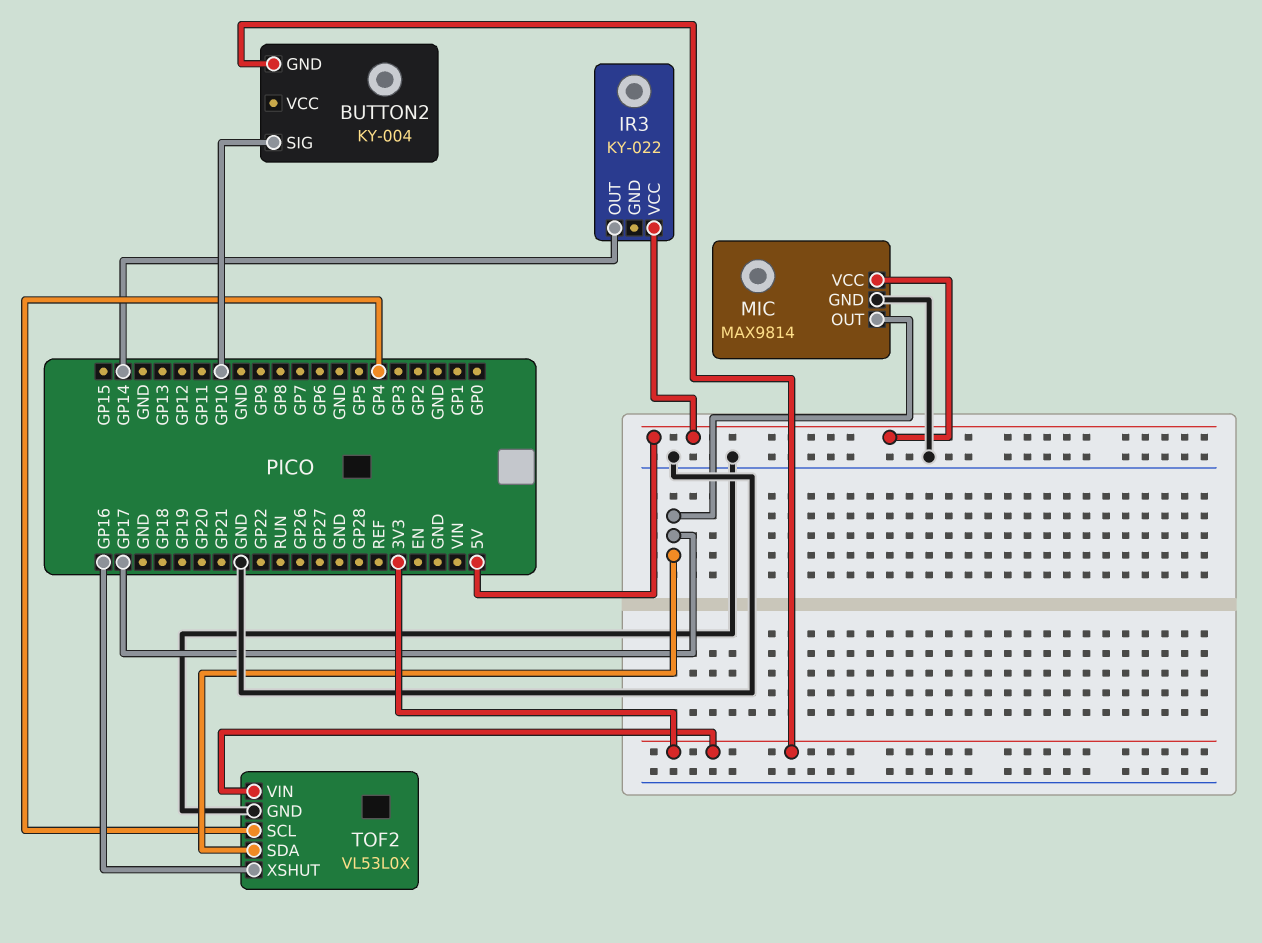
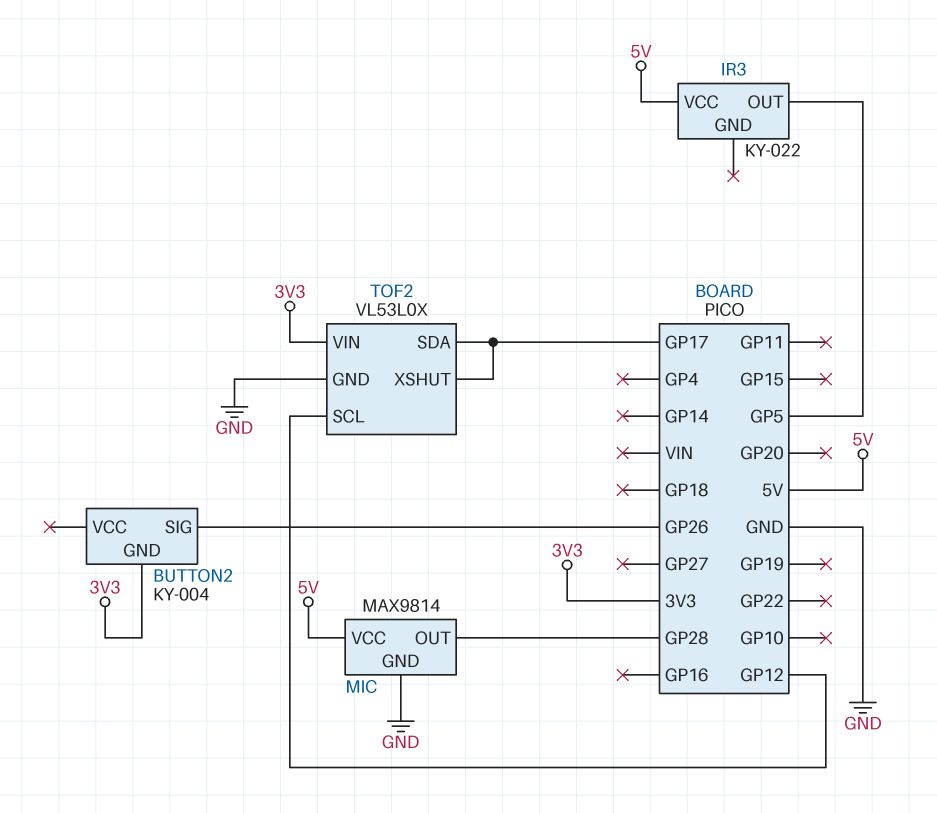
BUTTON2 pin SIG: GP10 -> GP26
IR3 pin OUT: GP14 -> GP5
MIC pin OUT: GP17 -> GP28
TOF2 pin SCL: GP4 -> GP12
TOF2 pin XSHUT: GP16 -> GP17

